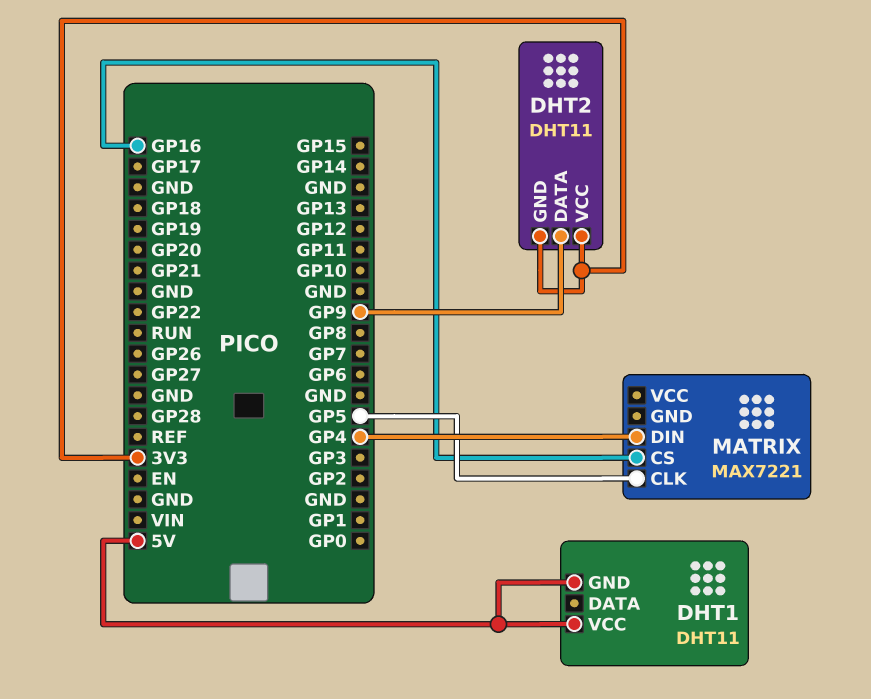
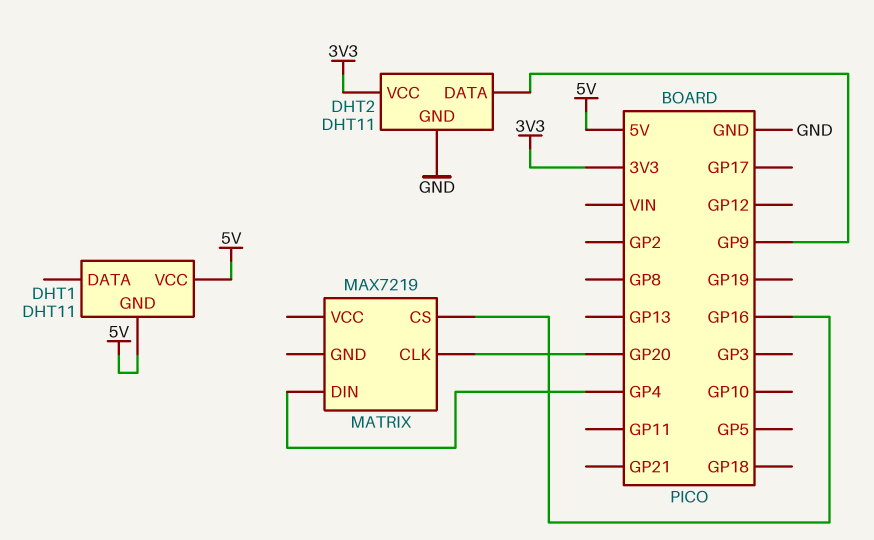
DHT2 pin GND: 3V3 -> GND
MATRIX: MAX7221 -> MAX7219
MATRIX pin CLK: GP5 -> GP20

